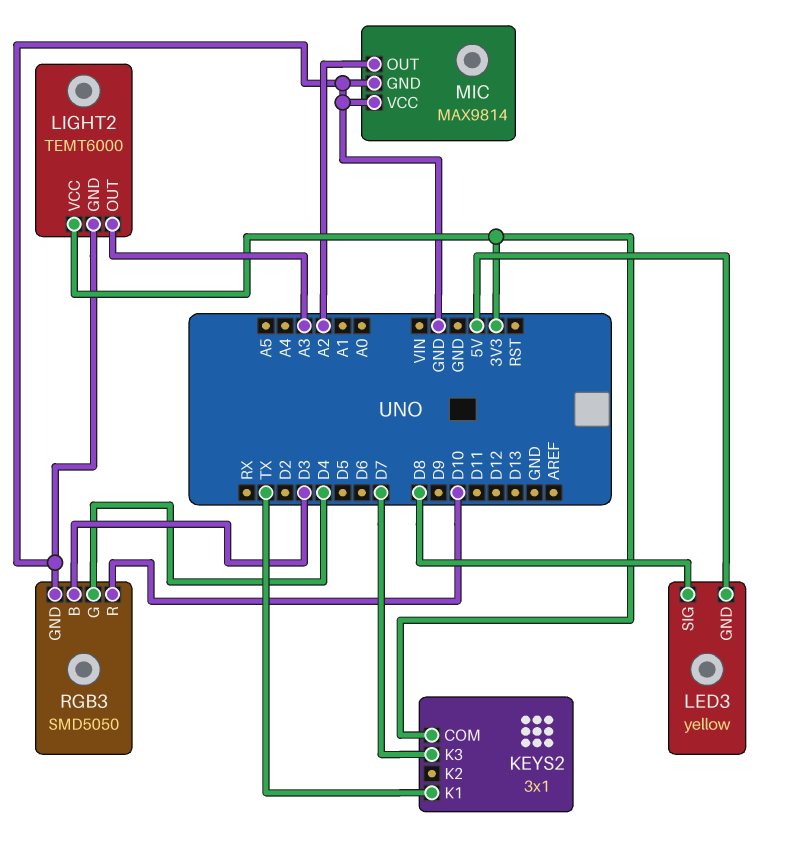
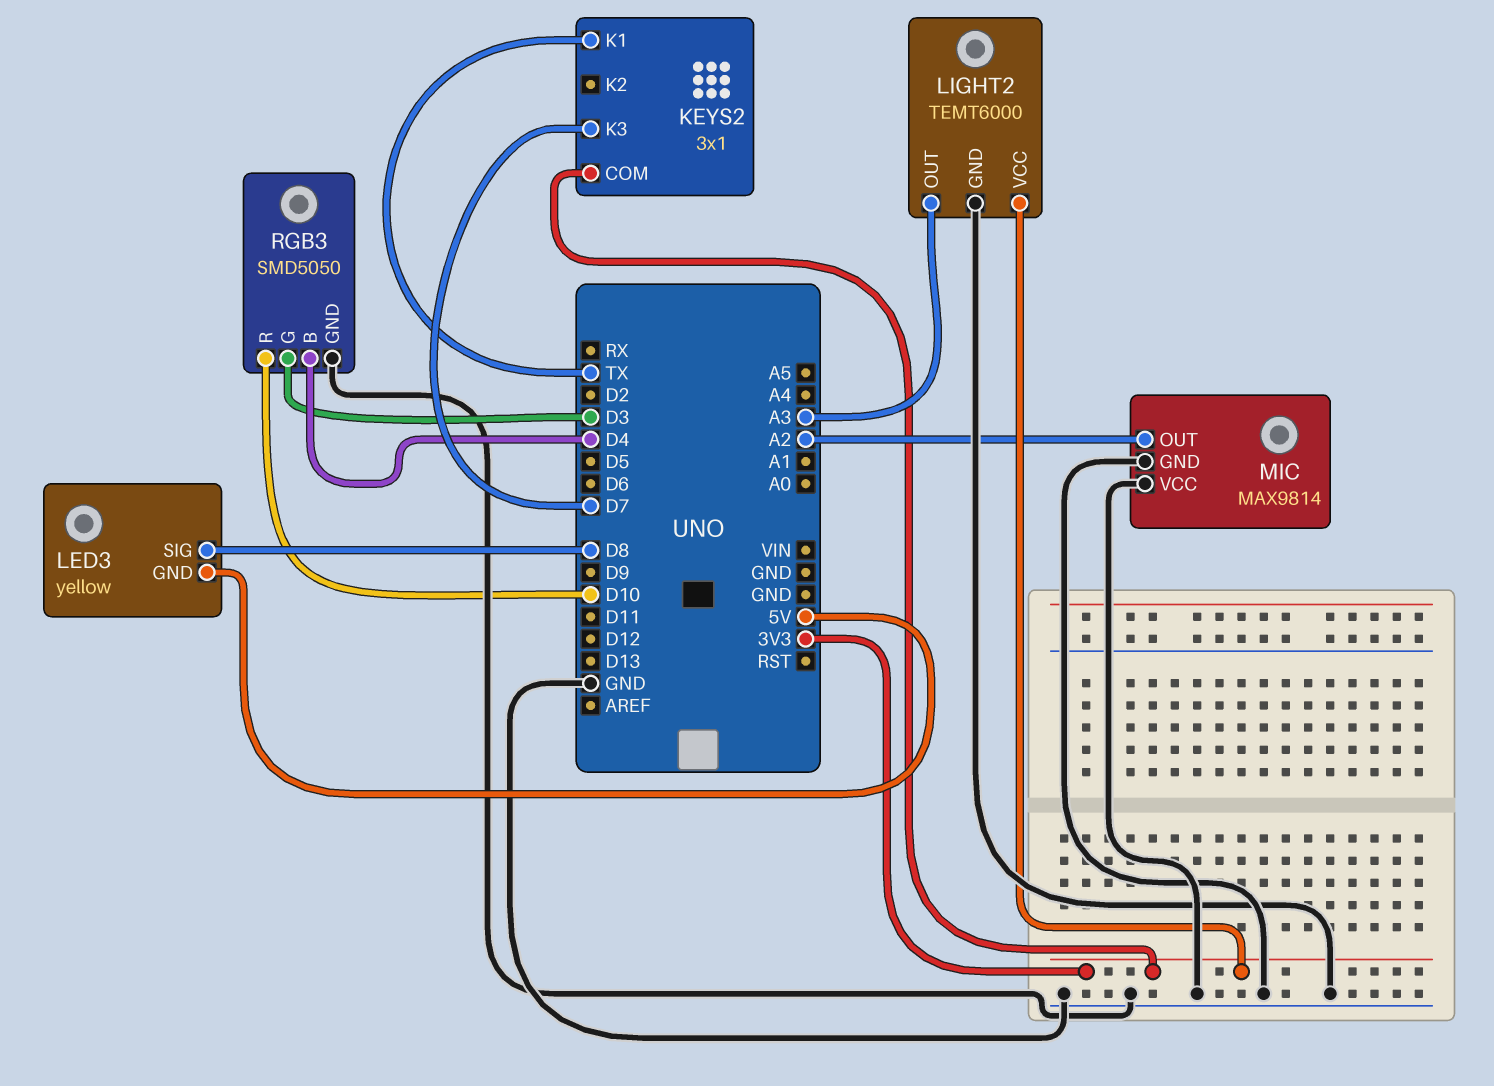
RGB3 pin B: D3 -> D4
RGB3 pin G: D4 -> D3

